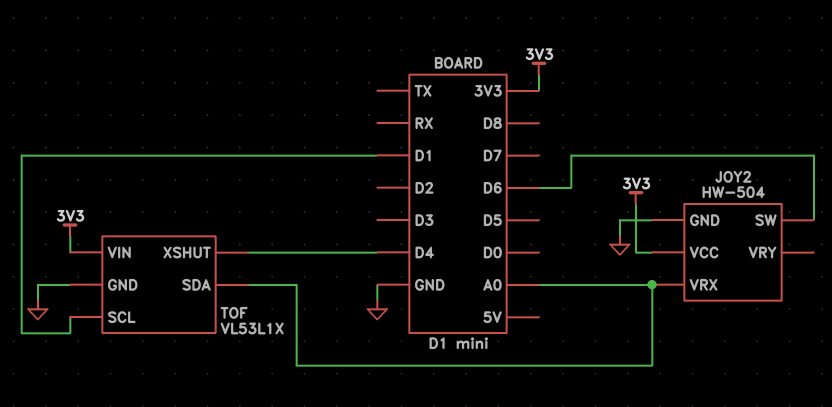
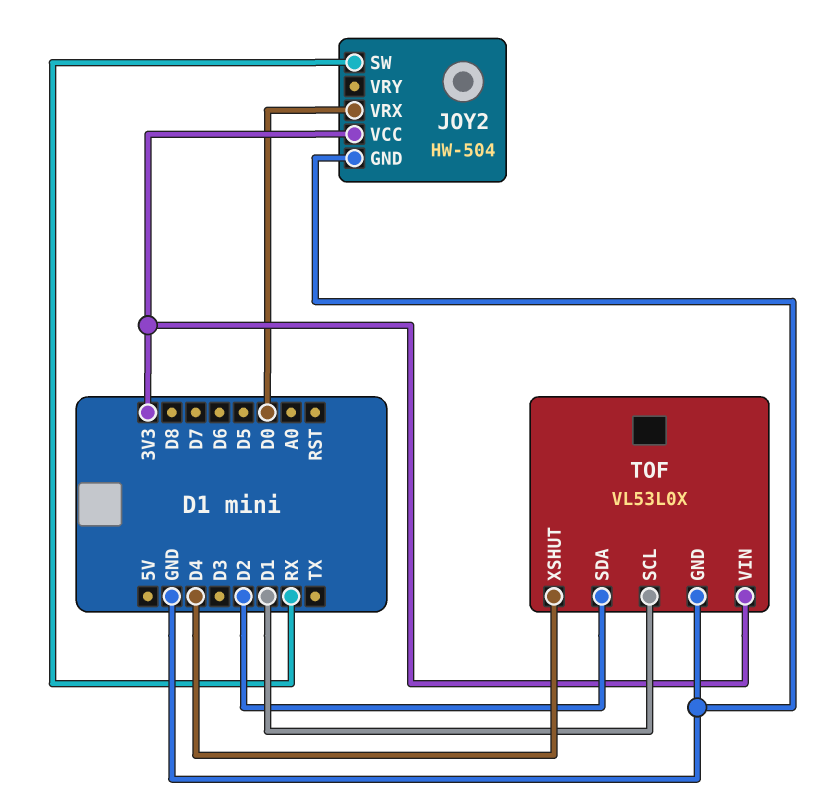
JOY2 pin SW: D6 -> RX
JOY2 pin VRX: A0 -> D0
TOF: VL53L1X -> VL53L0X
TOF pin SDA: A0 -> D2

